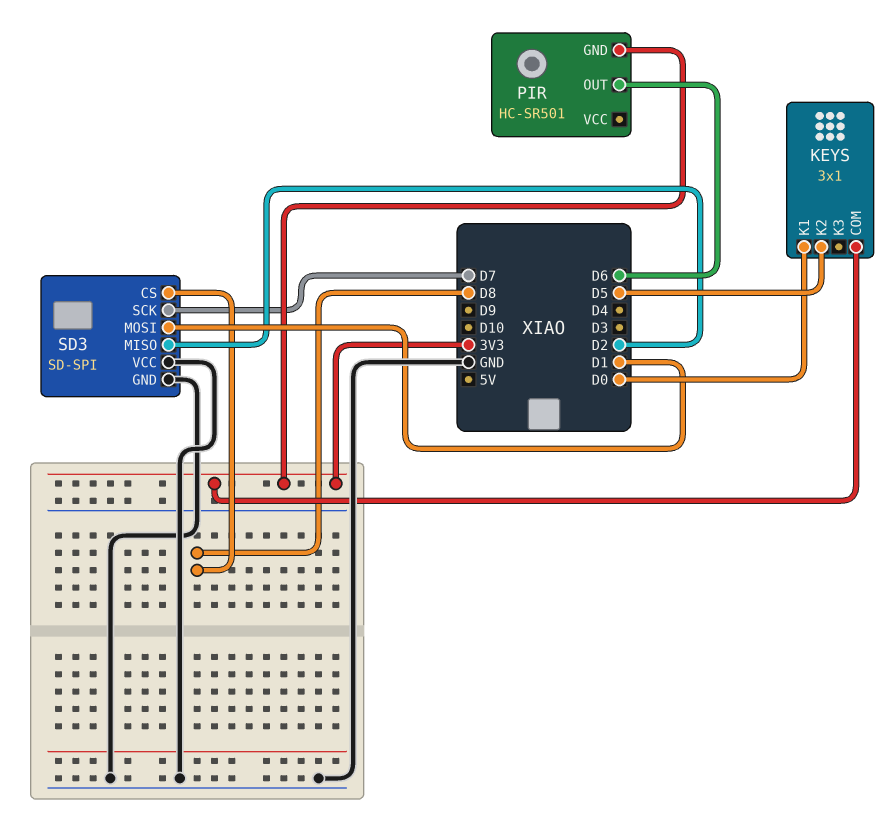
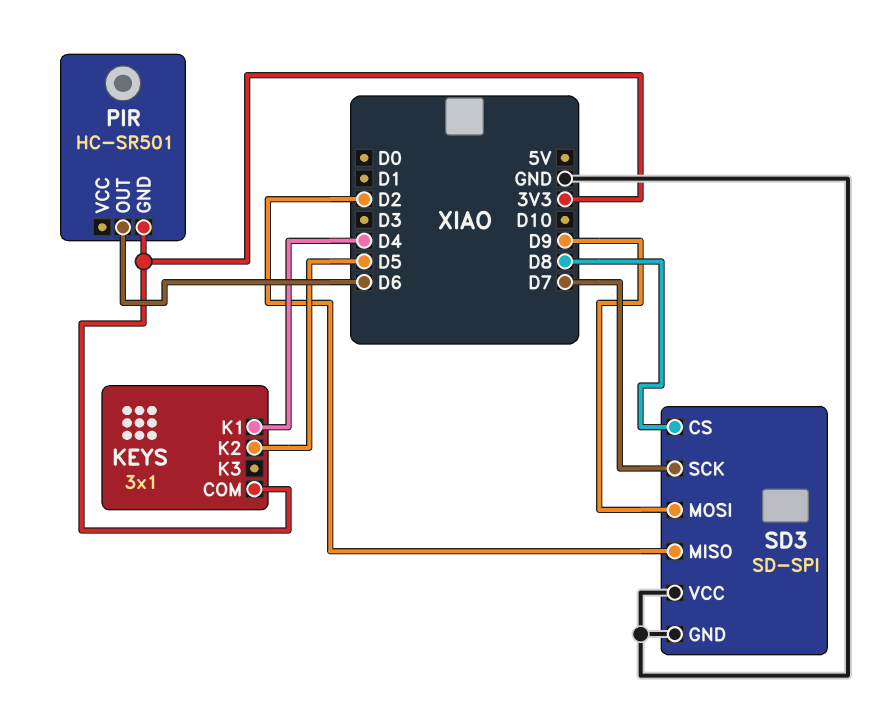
KEYS pin K1: D0 -> D4
SD3 pin MOSI: D1 -> D9

